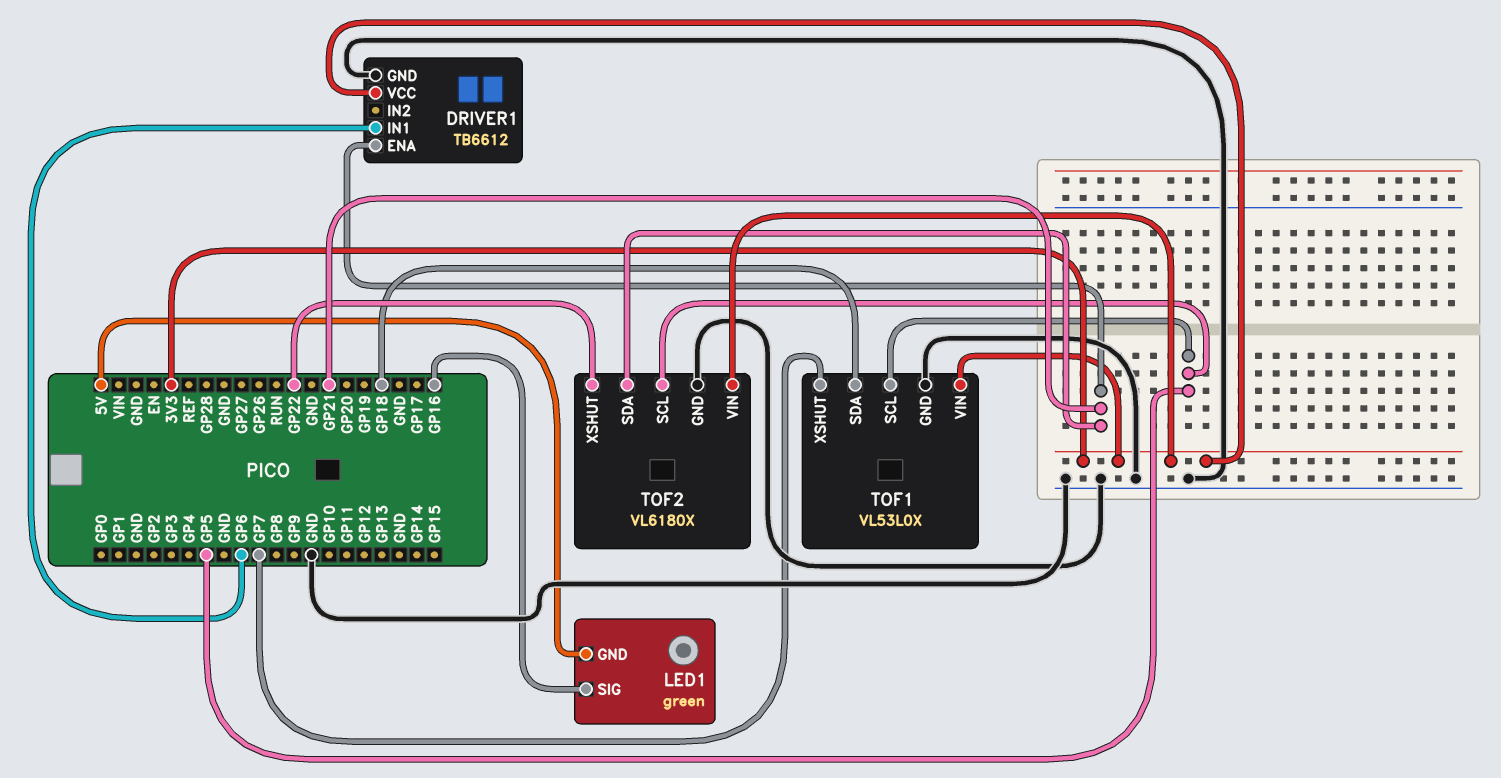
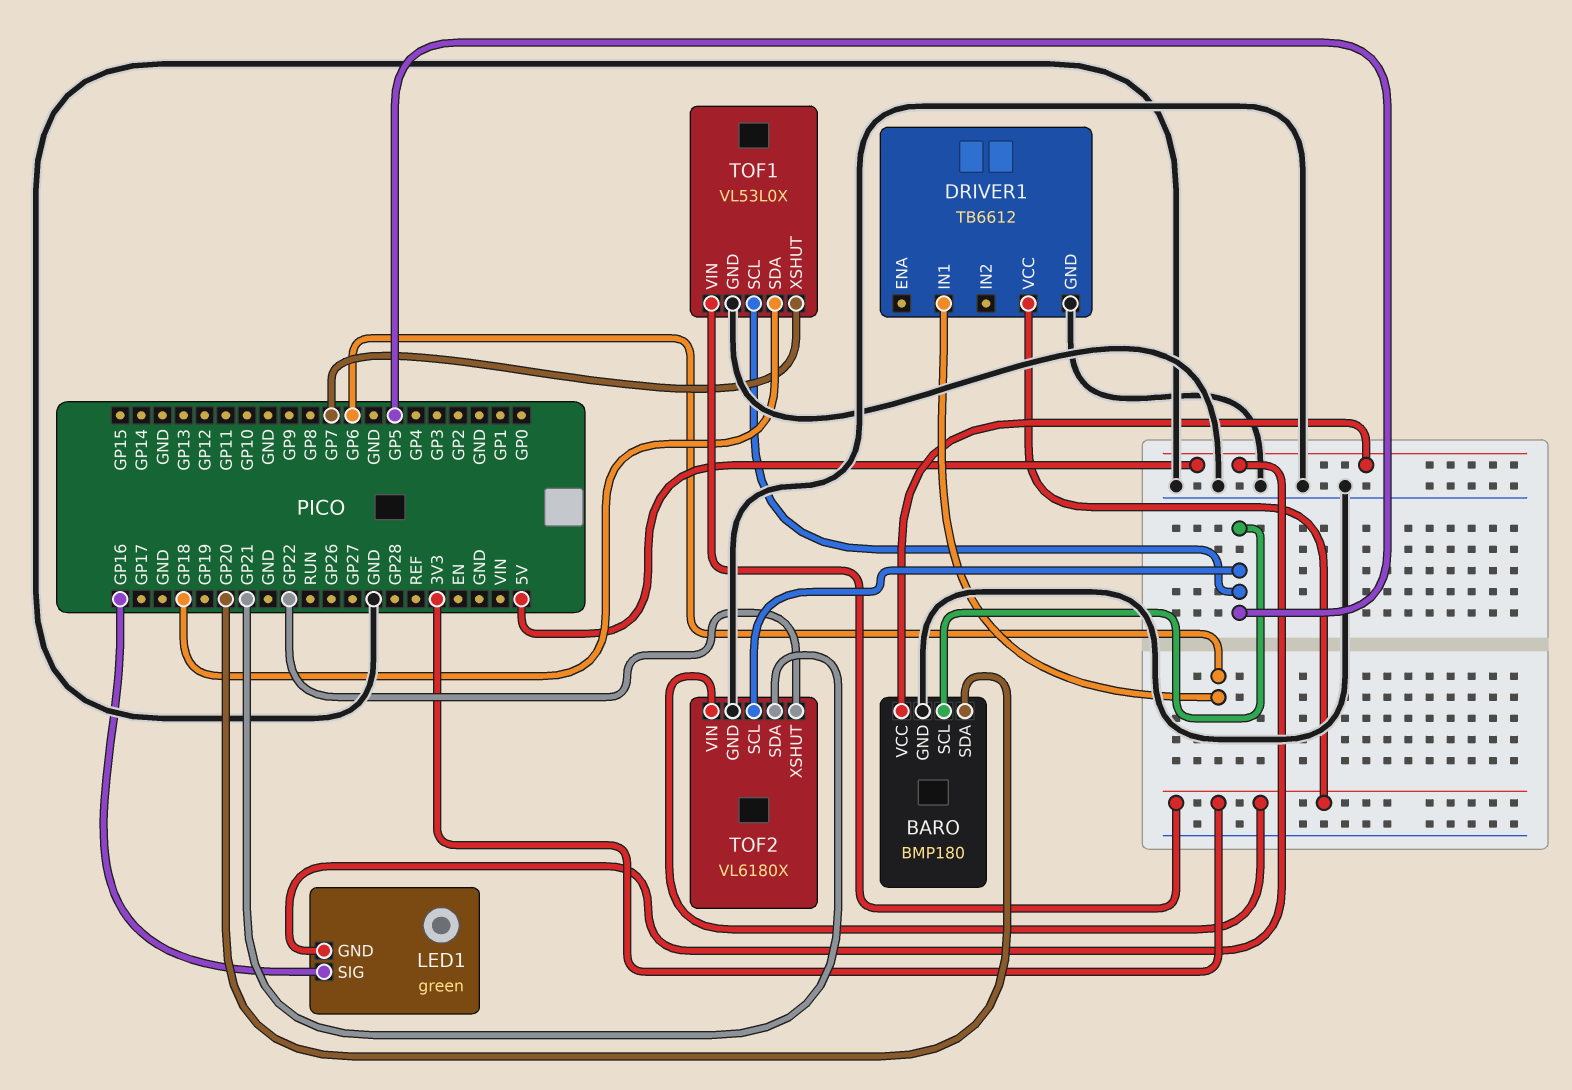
BARO: none -> BMP180
BARO pin GND: none -> GND
BARO pin SCL: none -> GP5
BARO pin SDA: none -> GP20
BARO pin VCC: none -> 5V
DRIVER1 pin ENA: GP21 -> none

